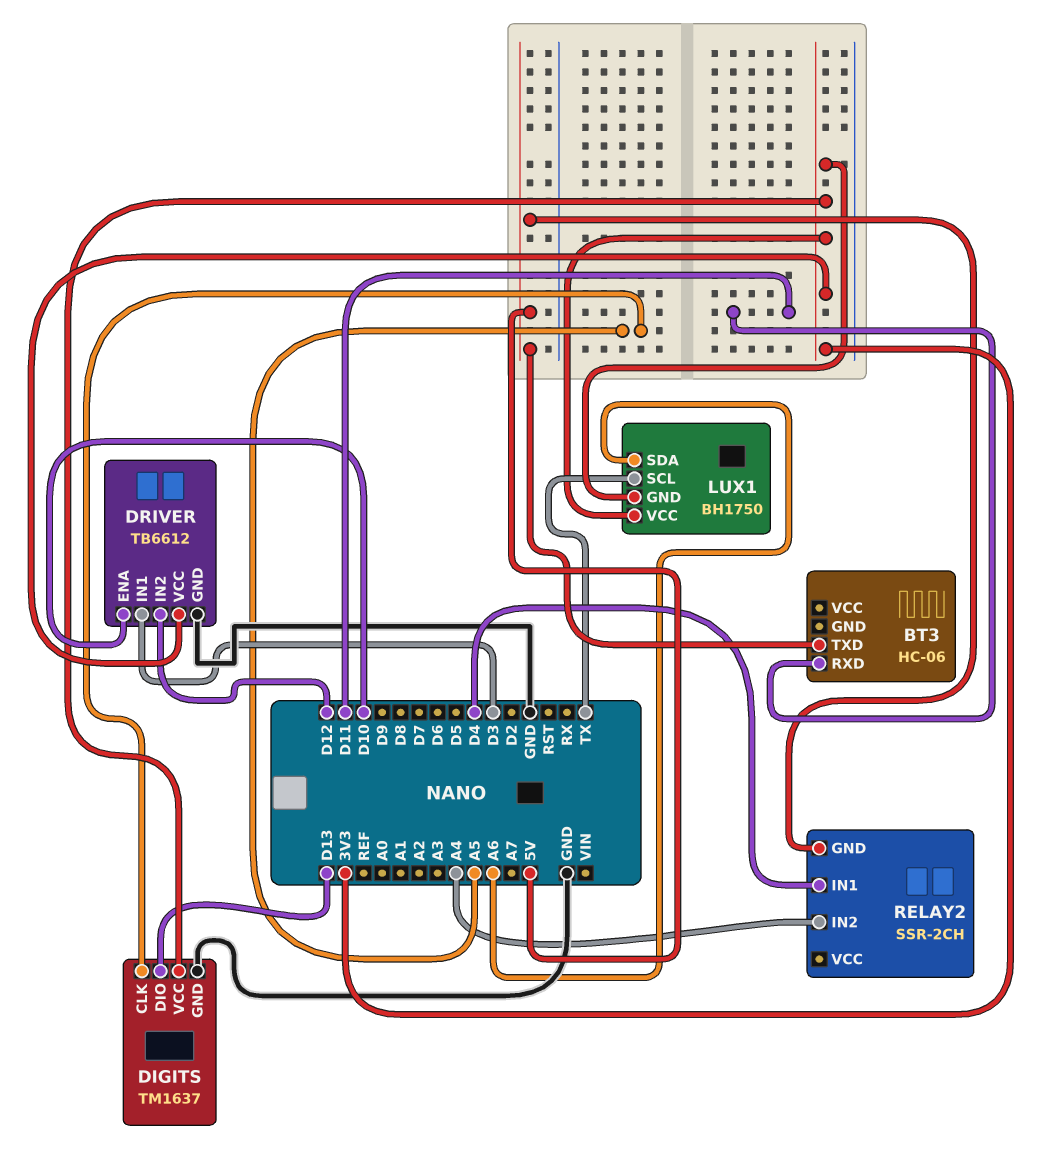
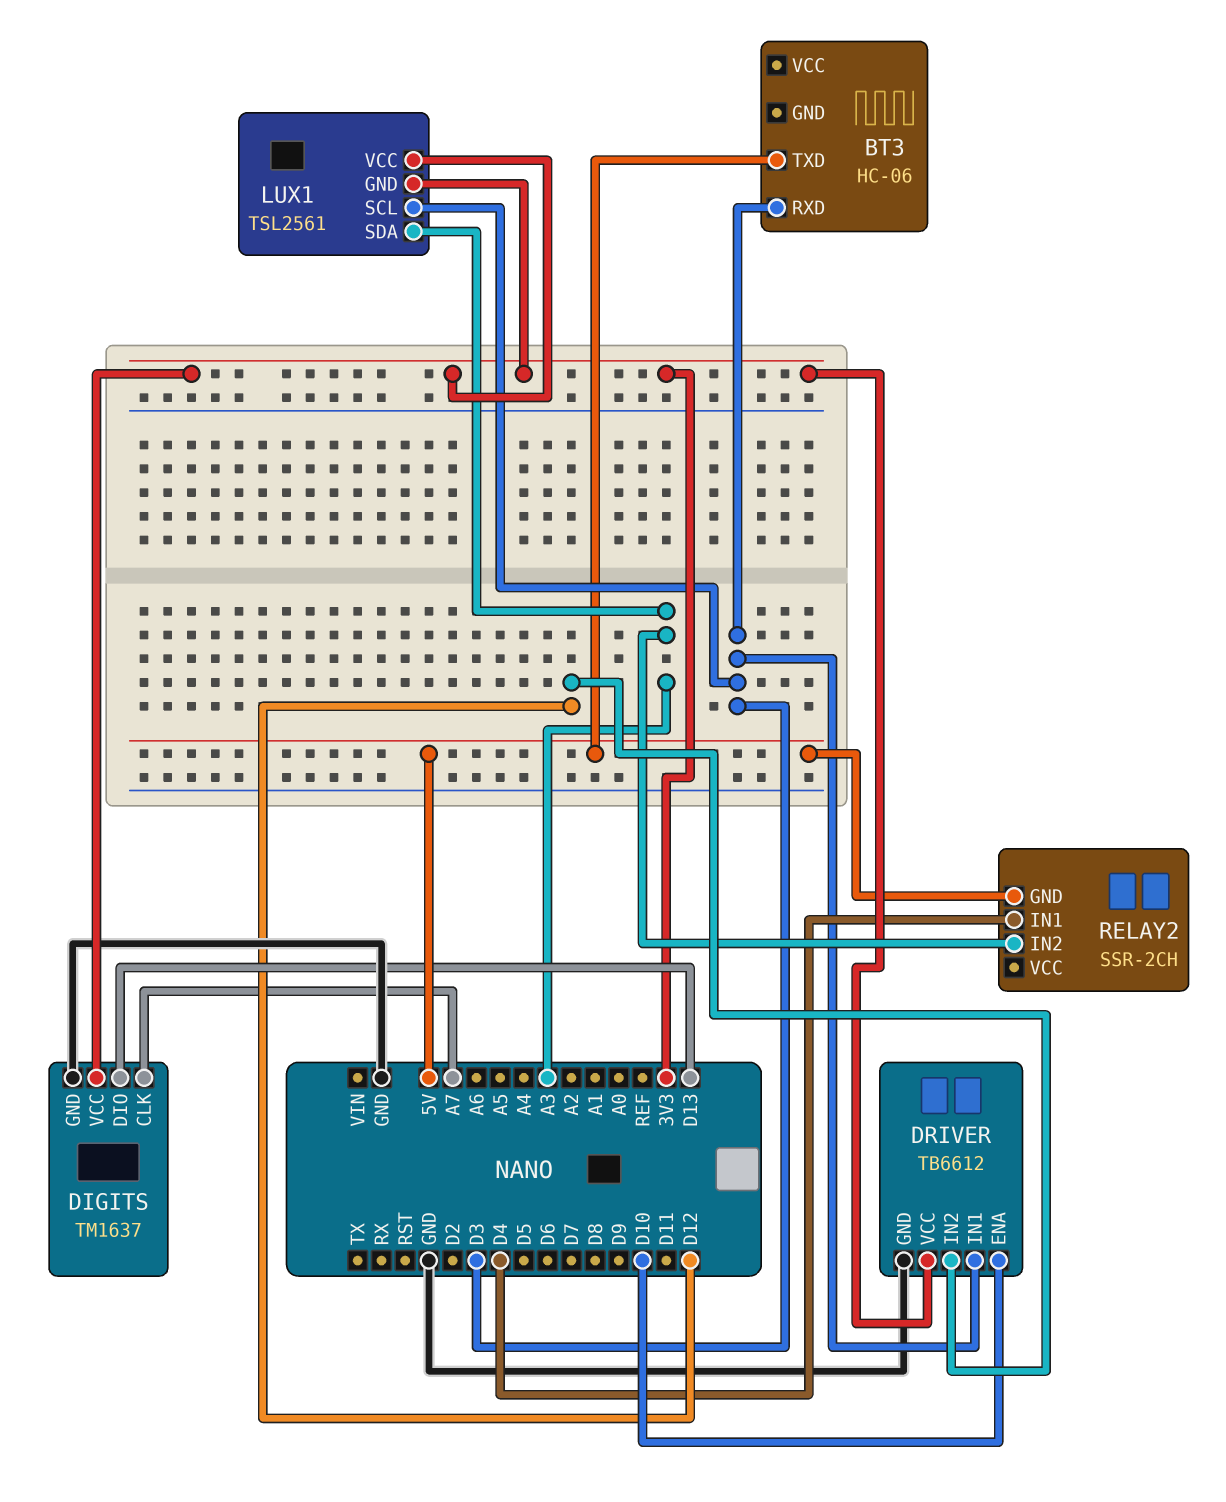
BT3 pin RXD: D11 -> D3
DIGITS pin CLK: A5 -> A7
LUX1: BH1750 -> TSL2561
LUX1 pin SCL: TX -> D3
LUX1 pin SDA: A6 -> A3
RELAY2 pin IN2: A4 -> A3

